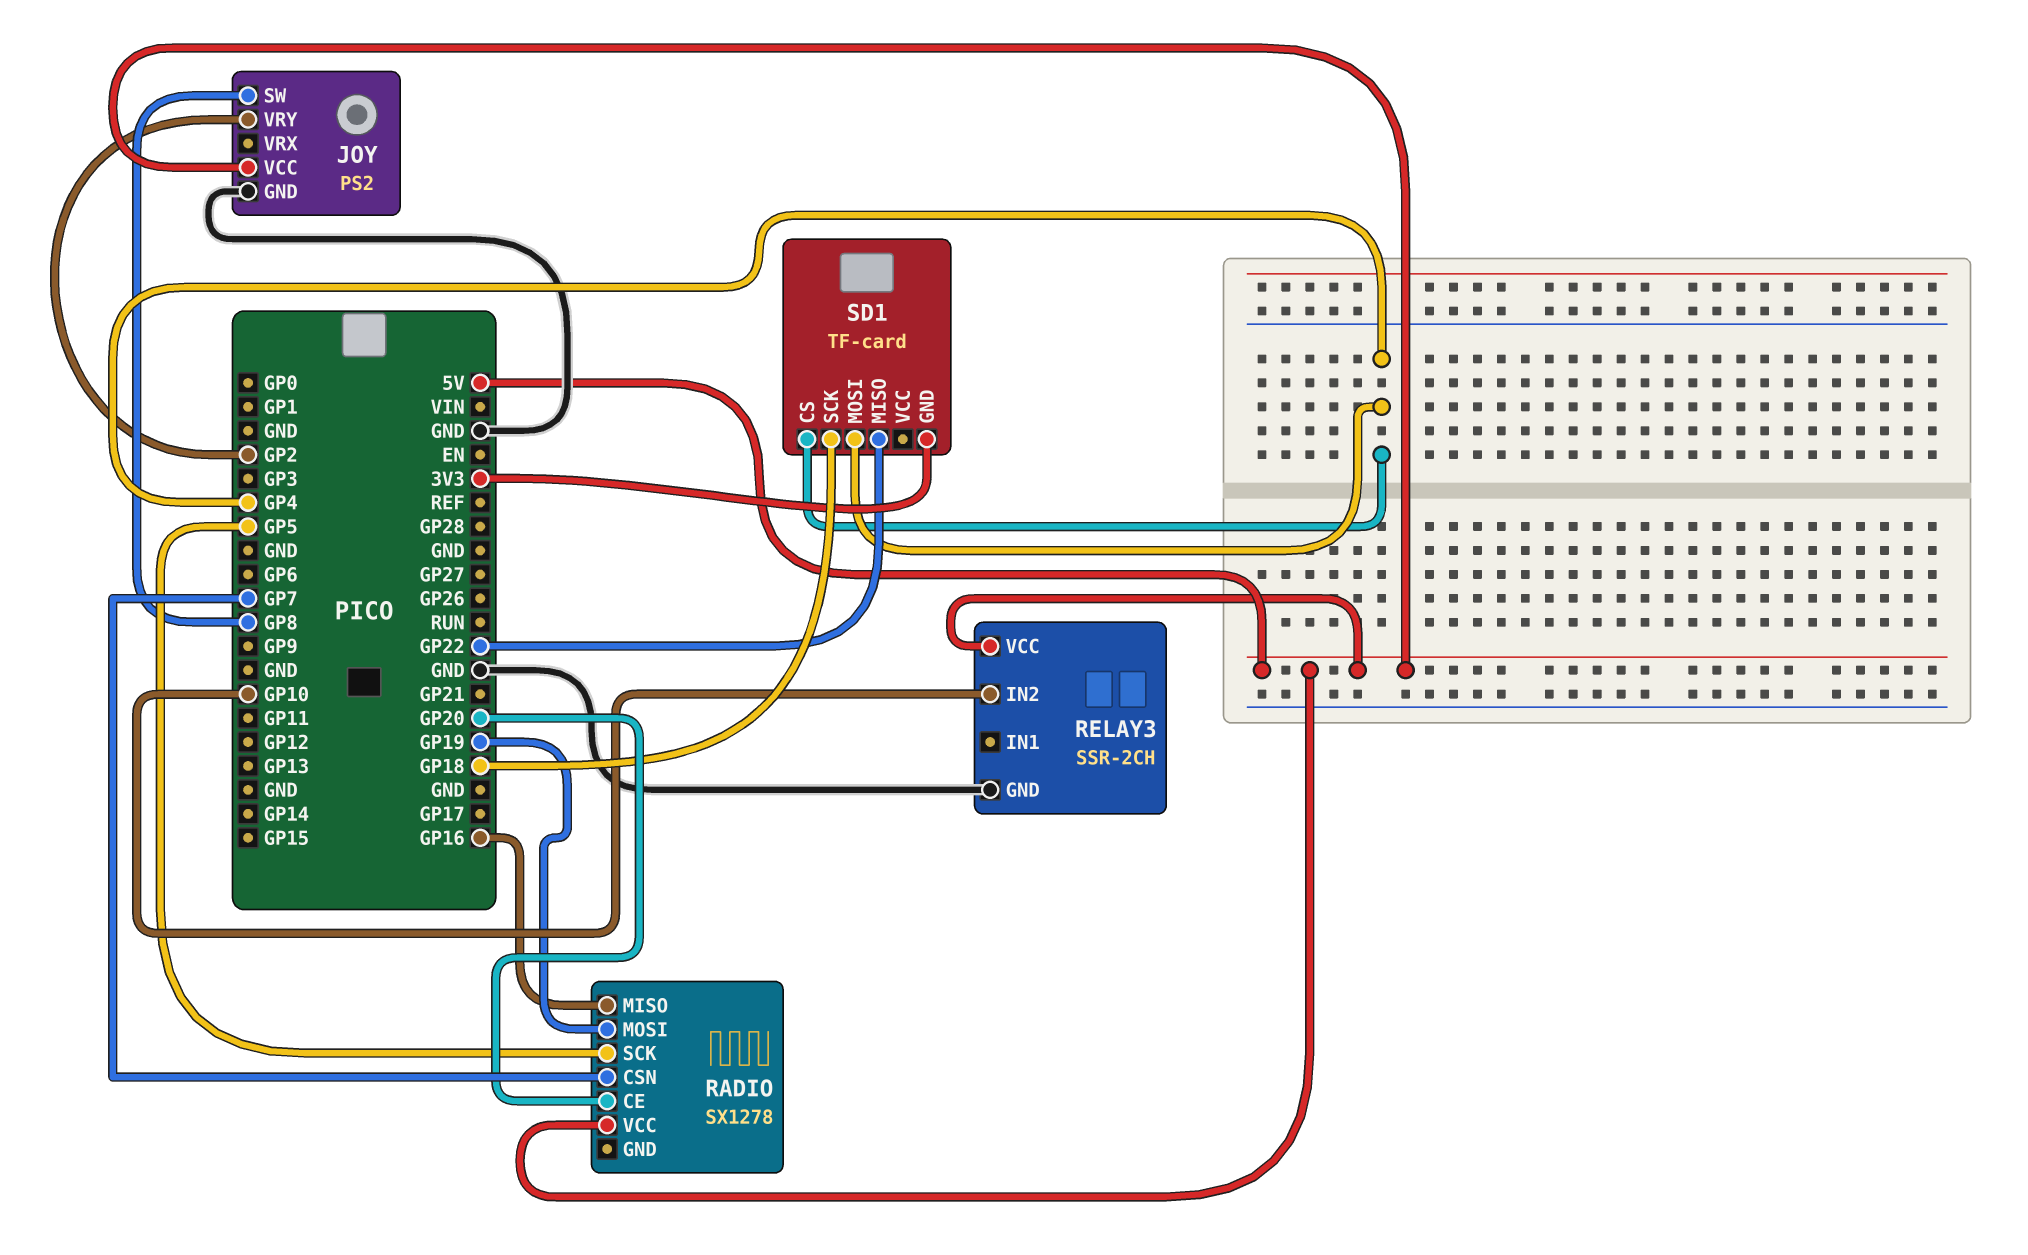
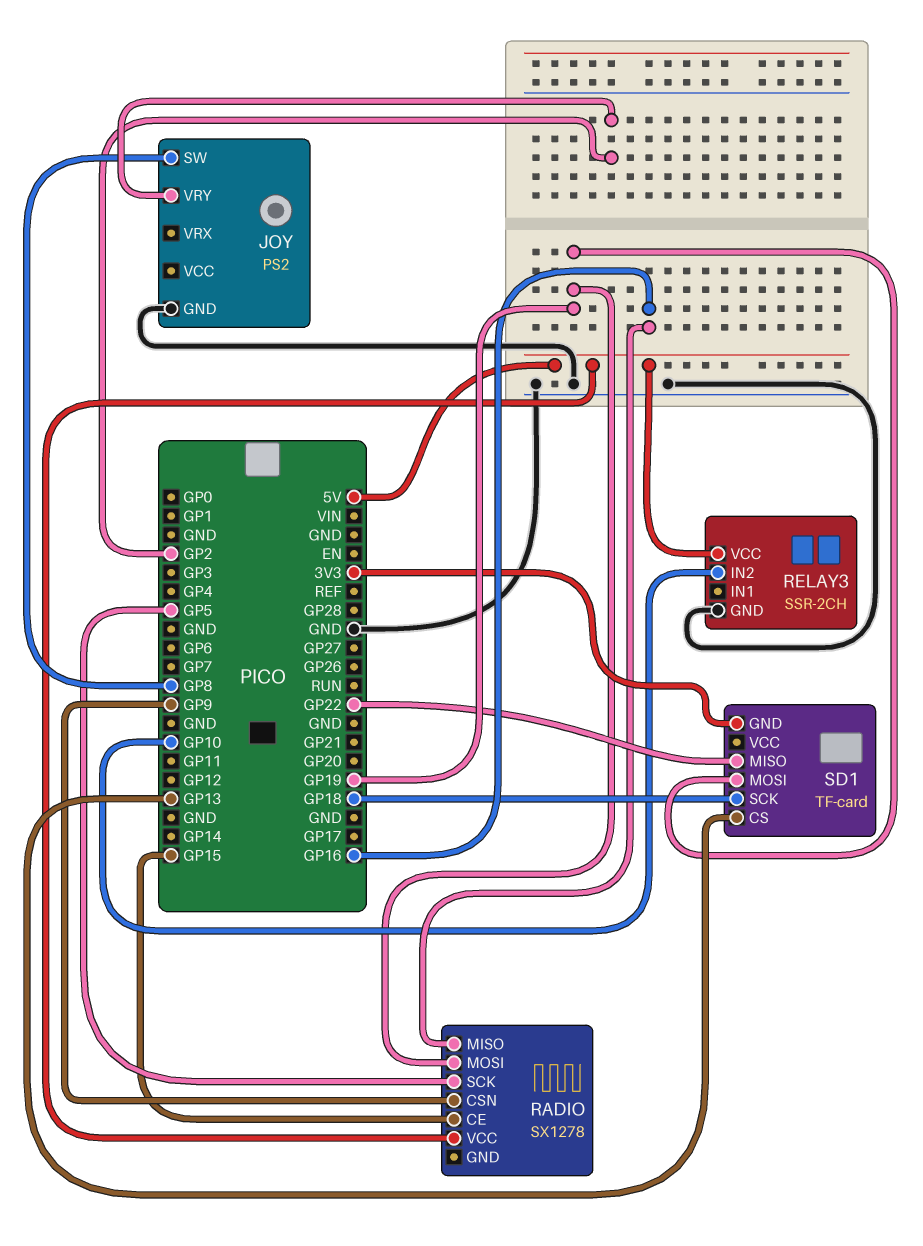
JOY pin VCC: 5V -> none
RADIO pin CE: GP20 -> GP15
RADIO pin CSN: GP7 -> GP9
SD1 pin CS: GP4 -> GP13
SD1 pin MOSI: GP4 -> GP19

